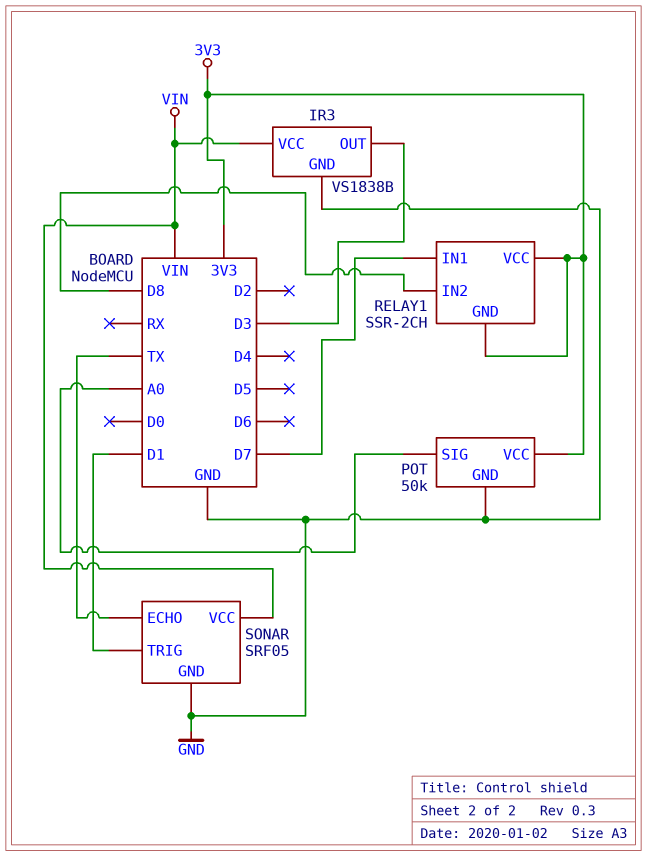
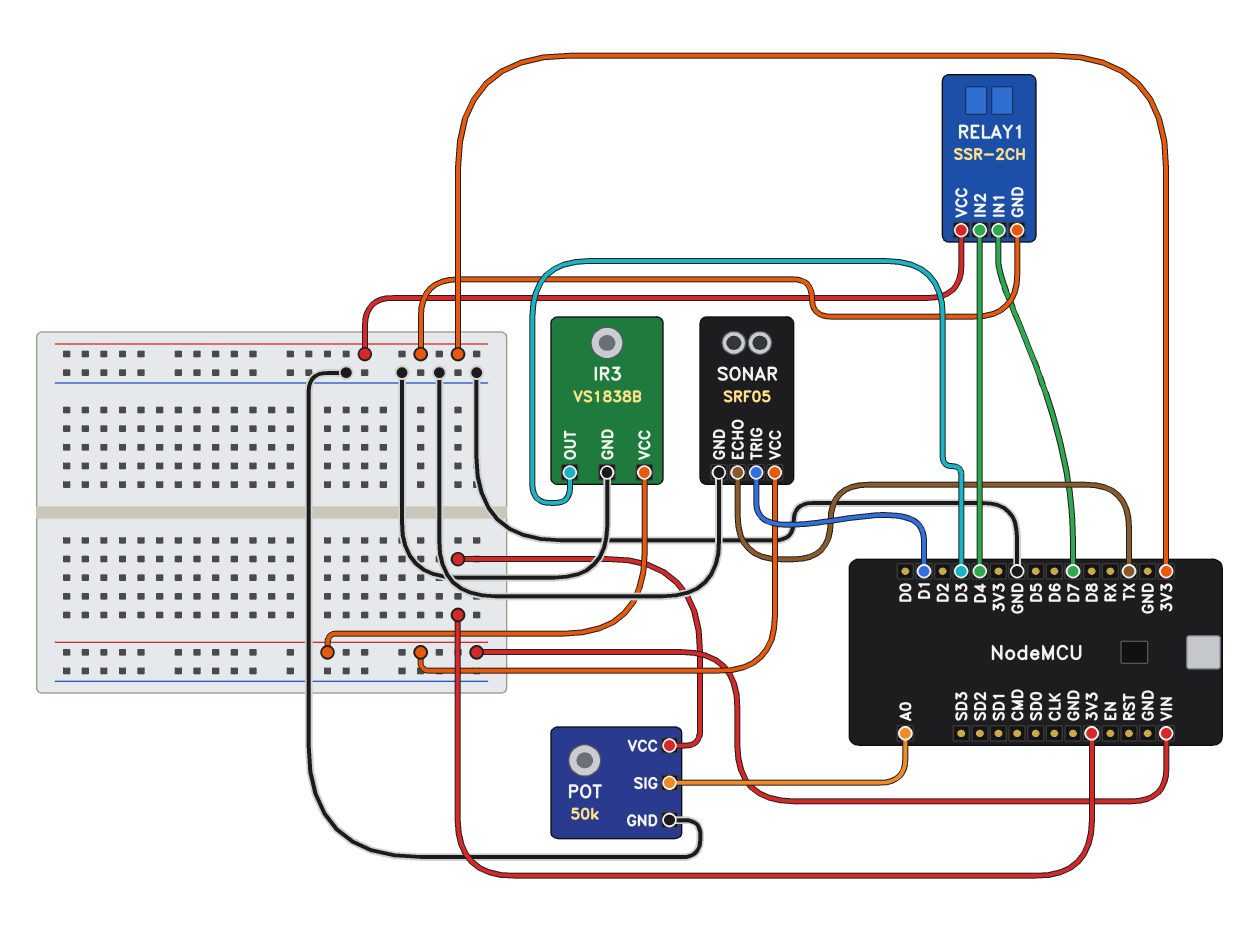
RELAY1 pin IN2: D8 -> D4

